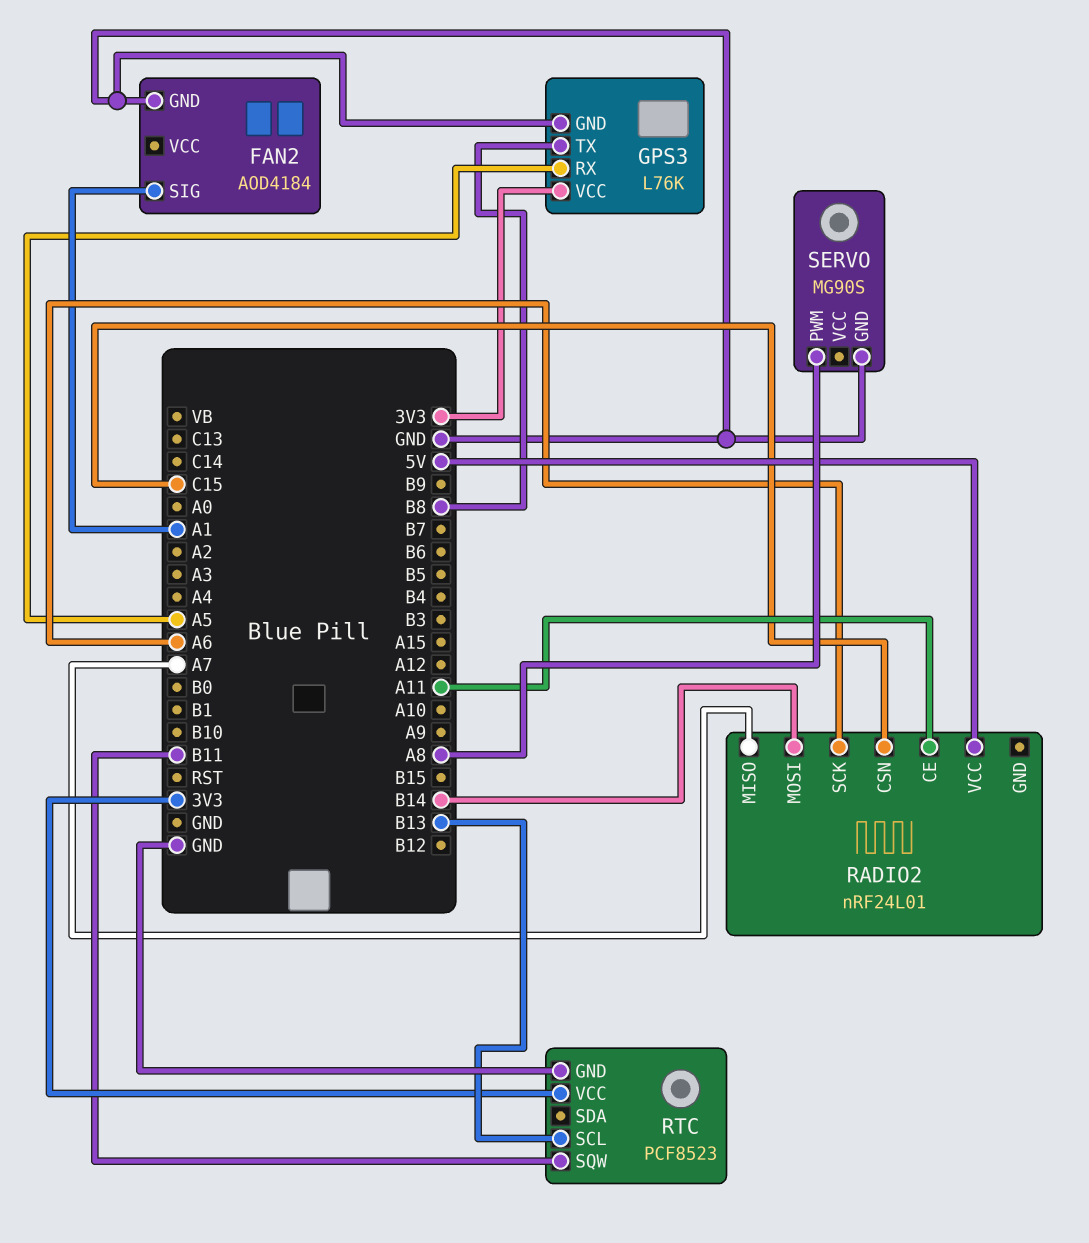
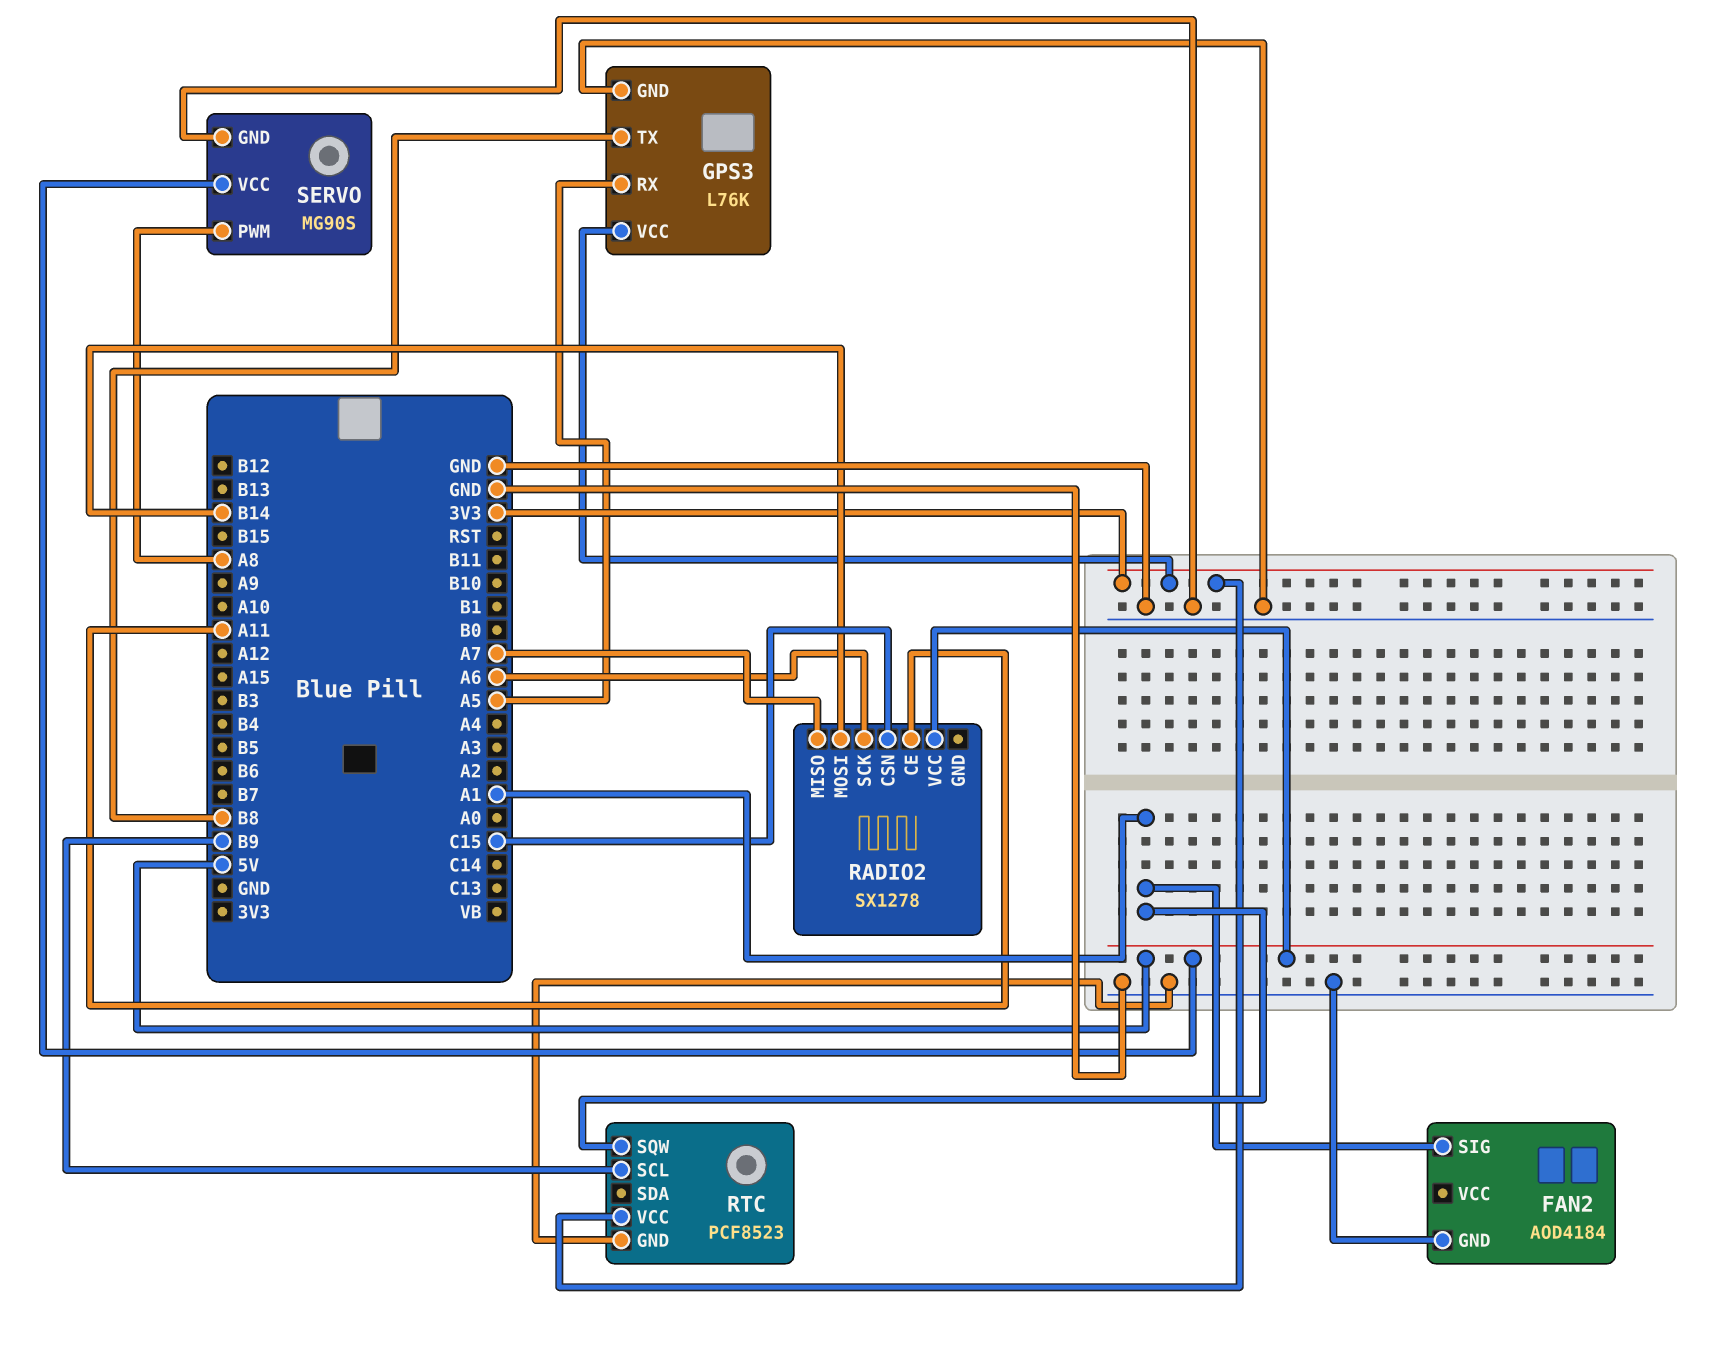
RADIO2: nRF24L01 -> SX1278
RTC pin SCL: B13 -> B9
RTC pin SQW: B11 -> A1
SERVO pin VCC: none -> 5V

